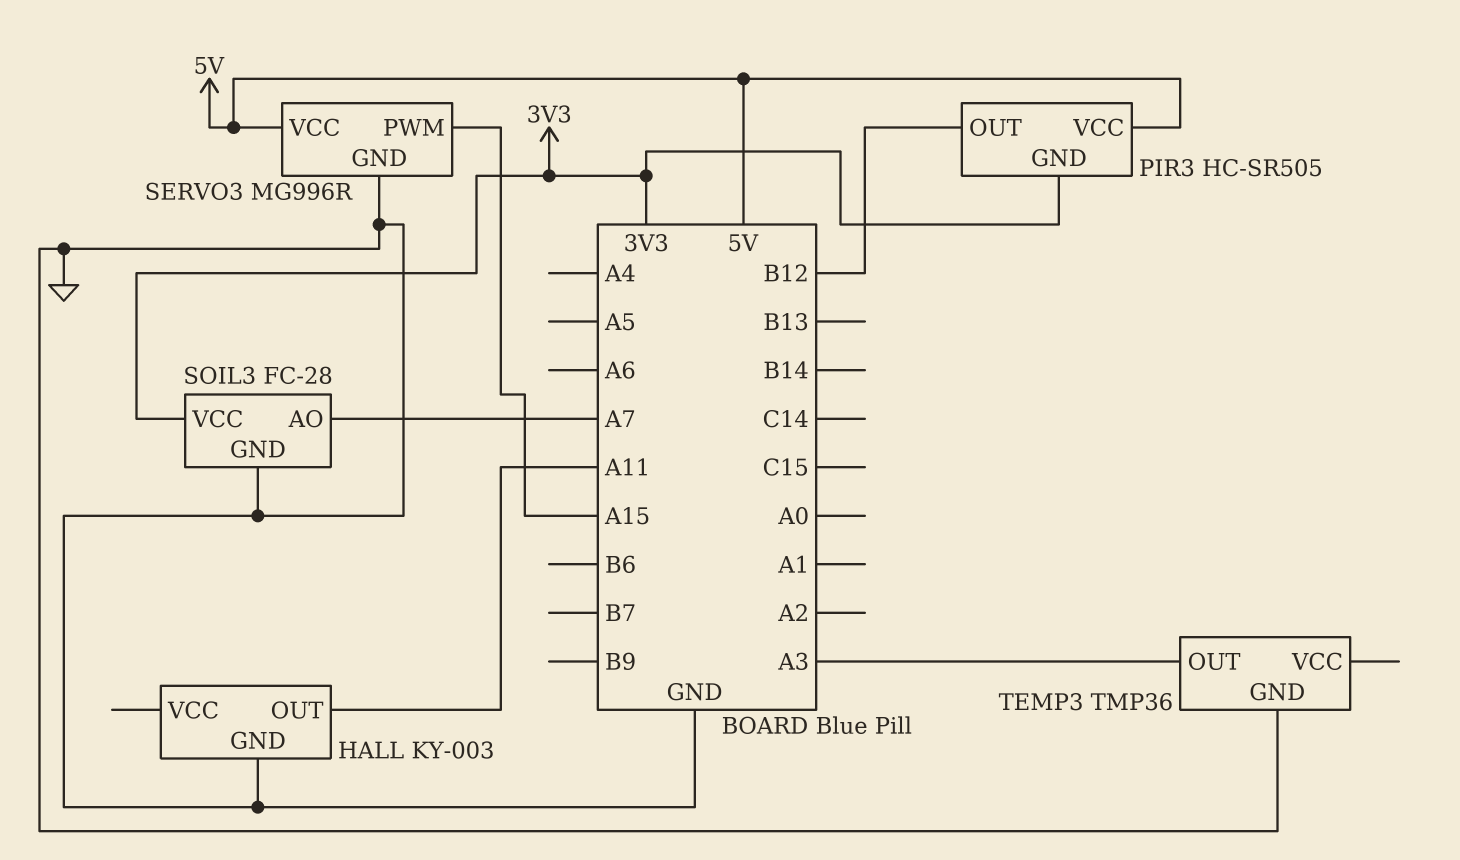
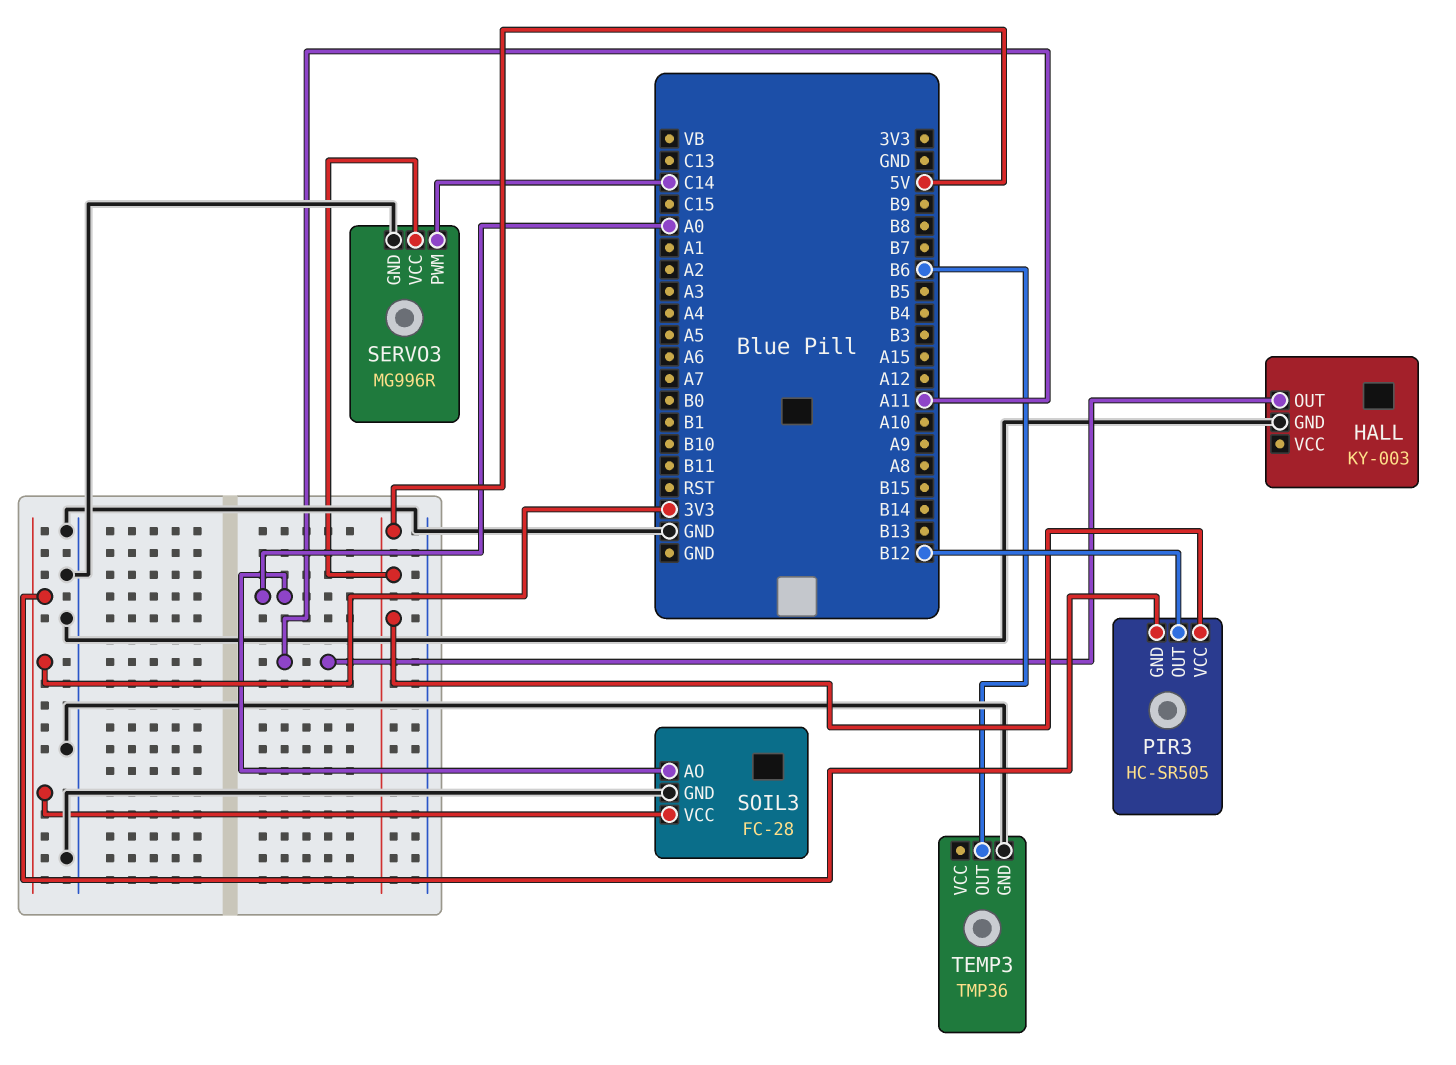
SERVO3 pin PWM: A15 -> C14
SOIL3 pin AO: A7 -> A0
TEMP3 pin OUT: A3 -> B6

